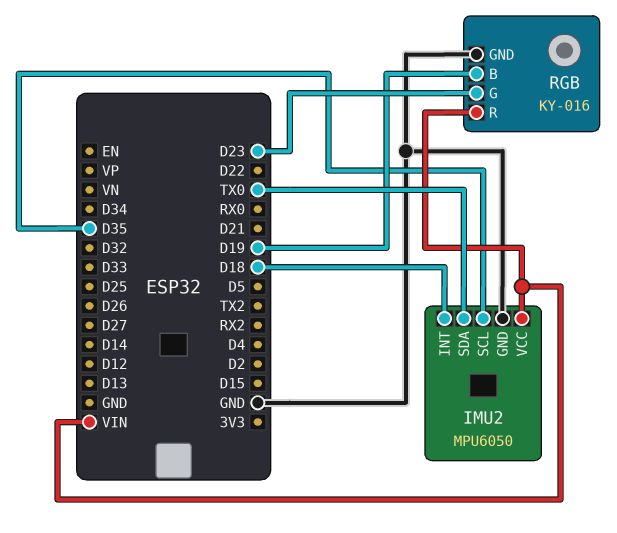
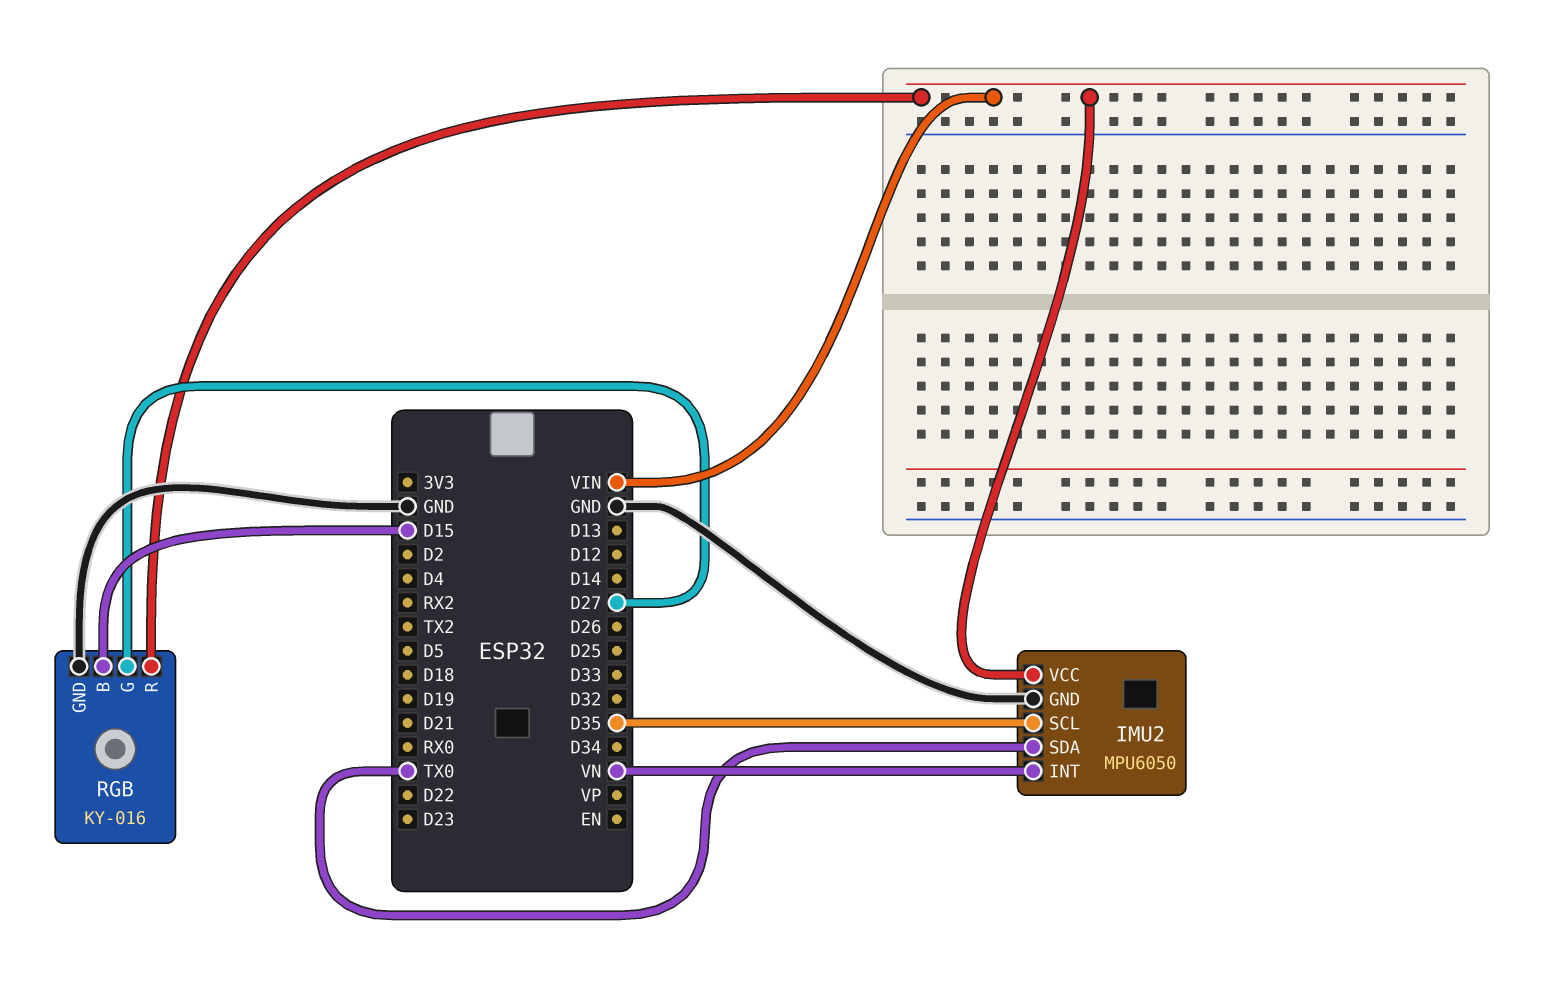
IMU2 pin INT: D18 -> VN
RGB pin B: D19 -> D15
RGB pin G: D23 -> D27

